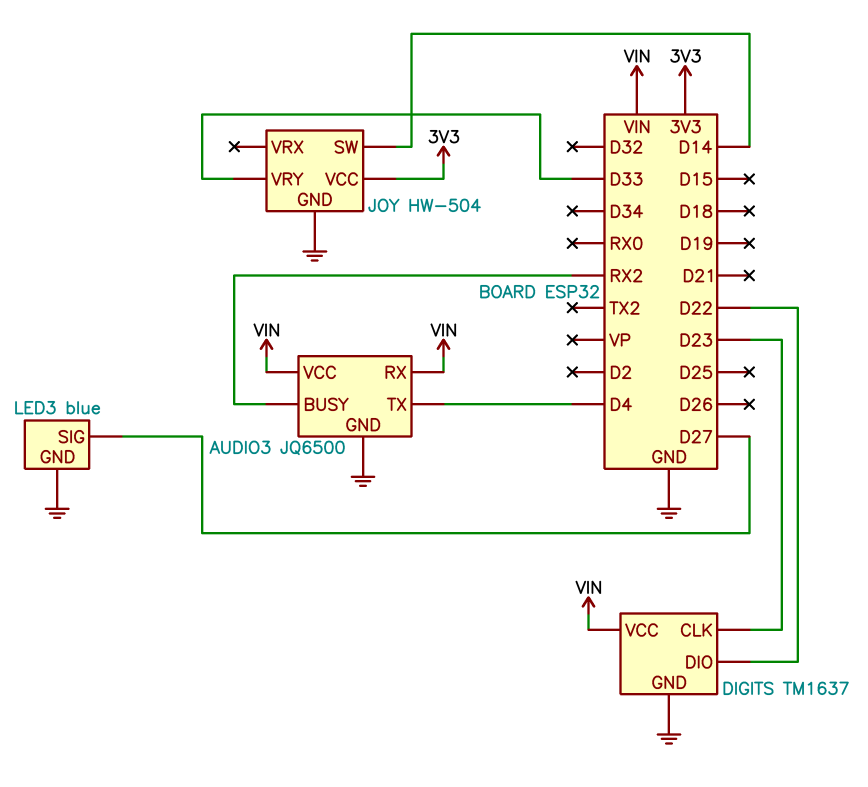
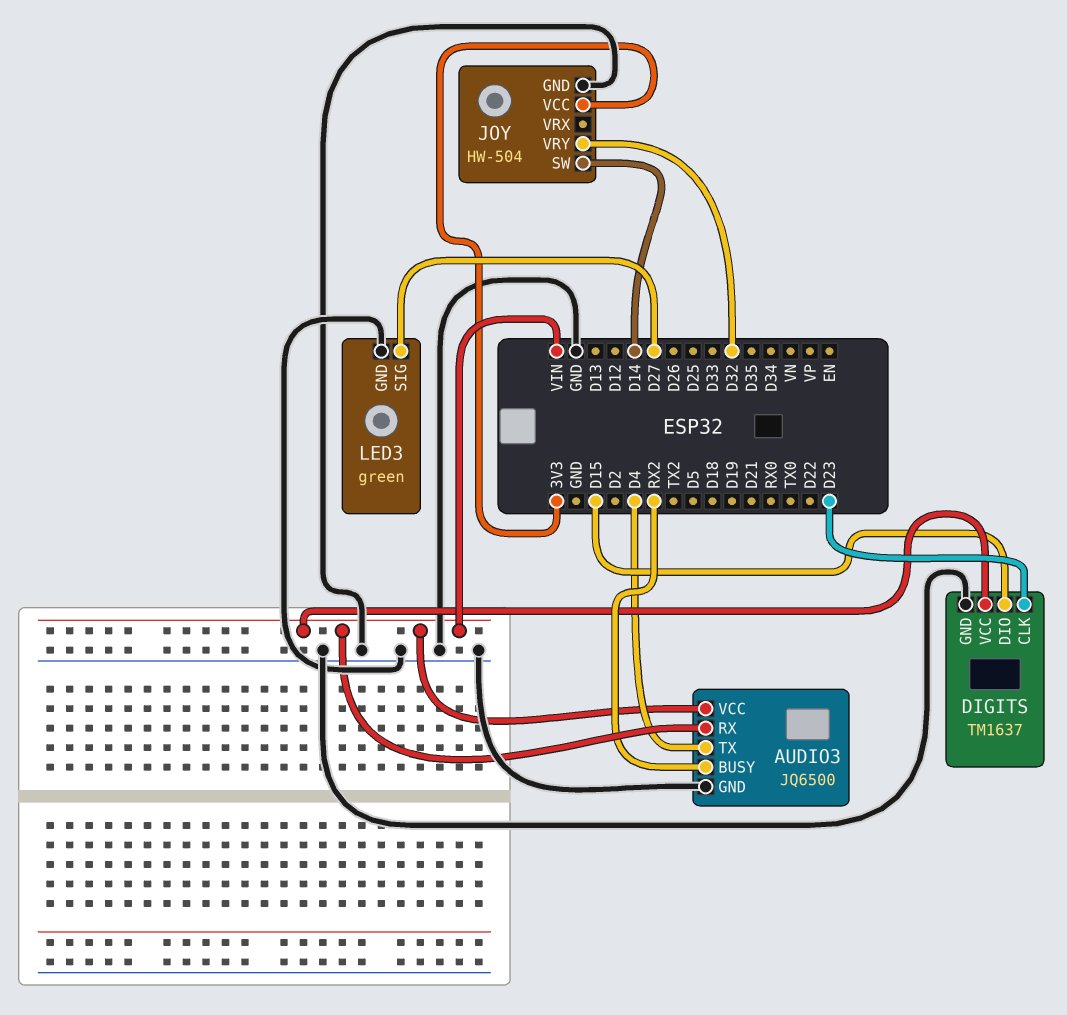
DIGITS pin DIO: D22 -> D15
JOY pin VRY: D33 -> D32
LED3: blue -> green

